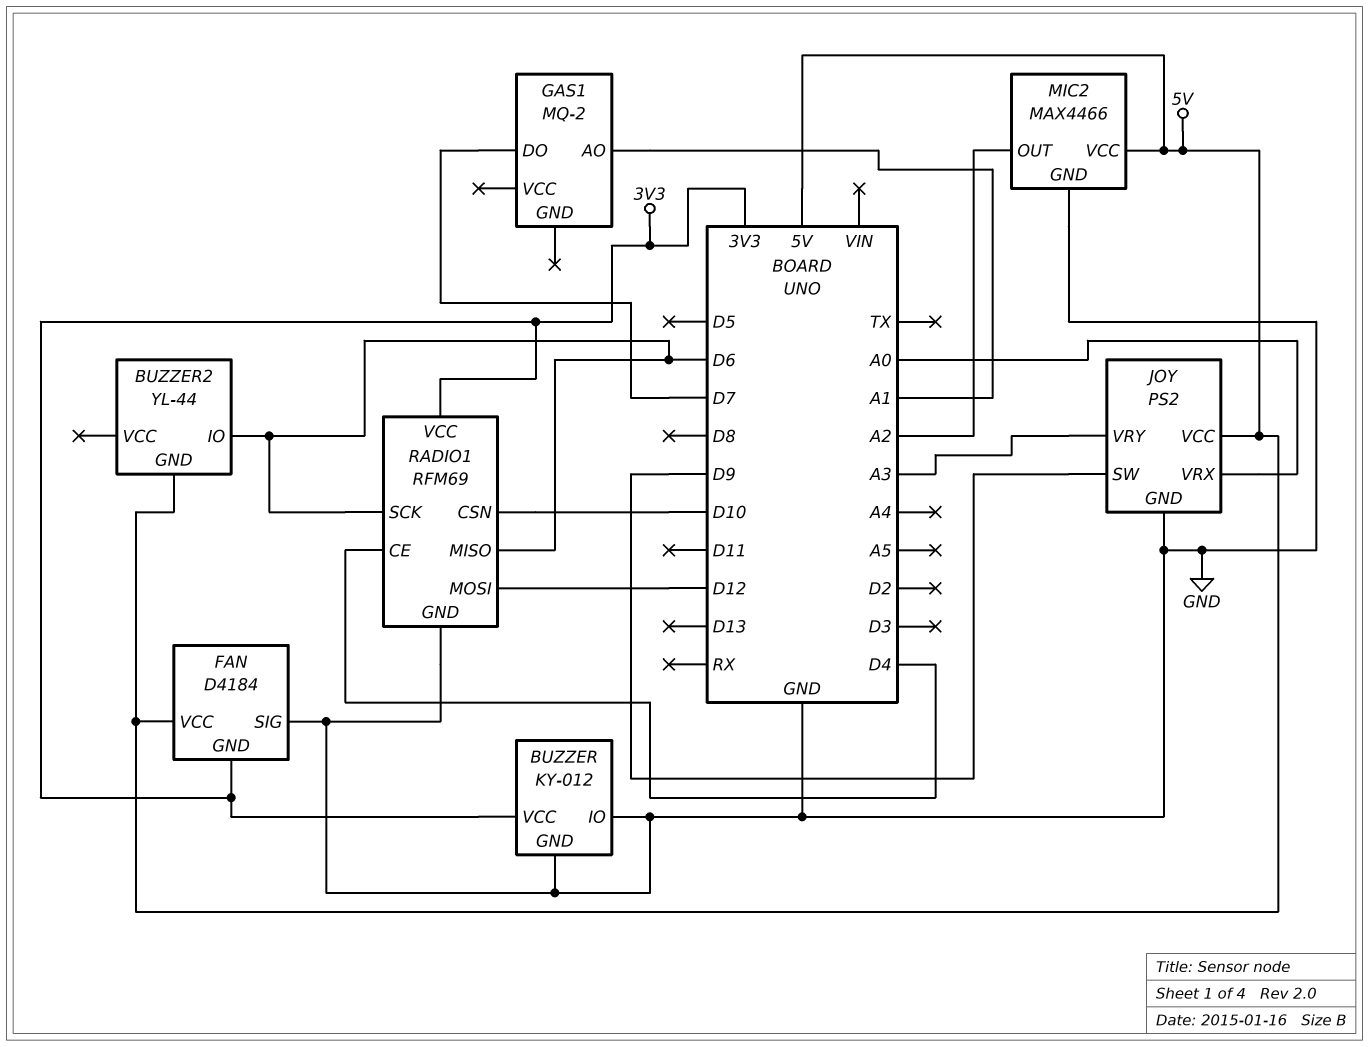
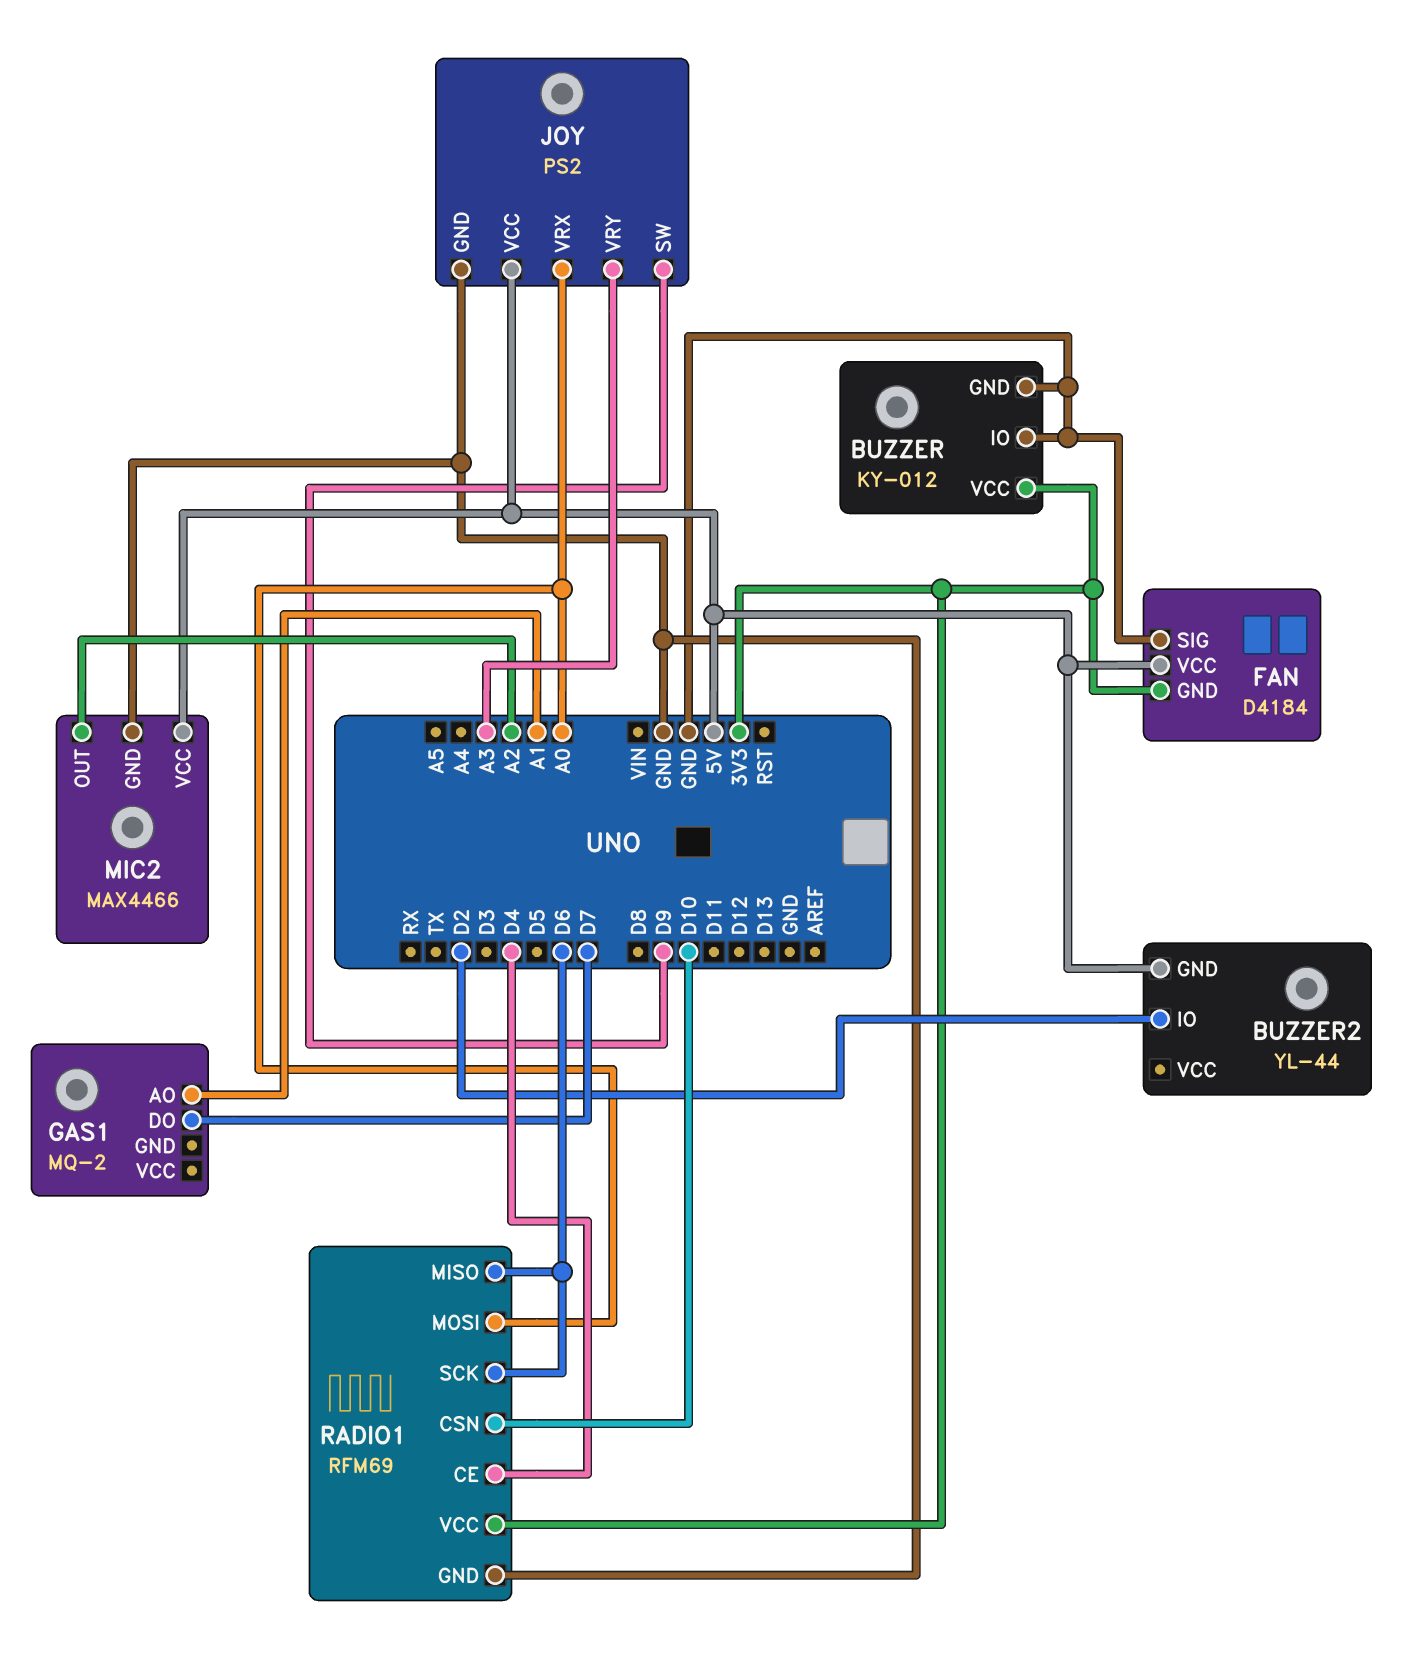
BUZZER2 pin IO: D6 -> D2
RADIO1 pin MOSI: D12 -> A0

